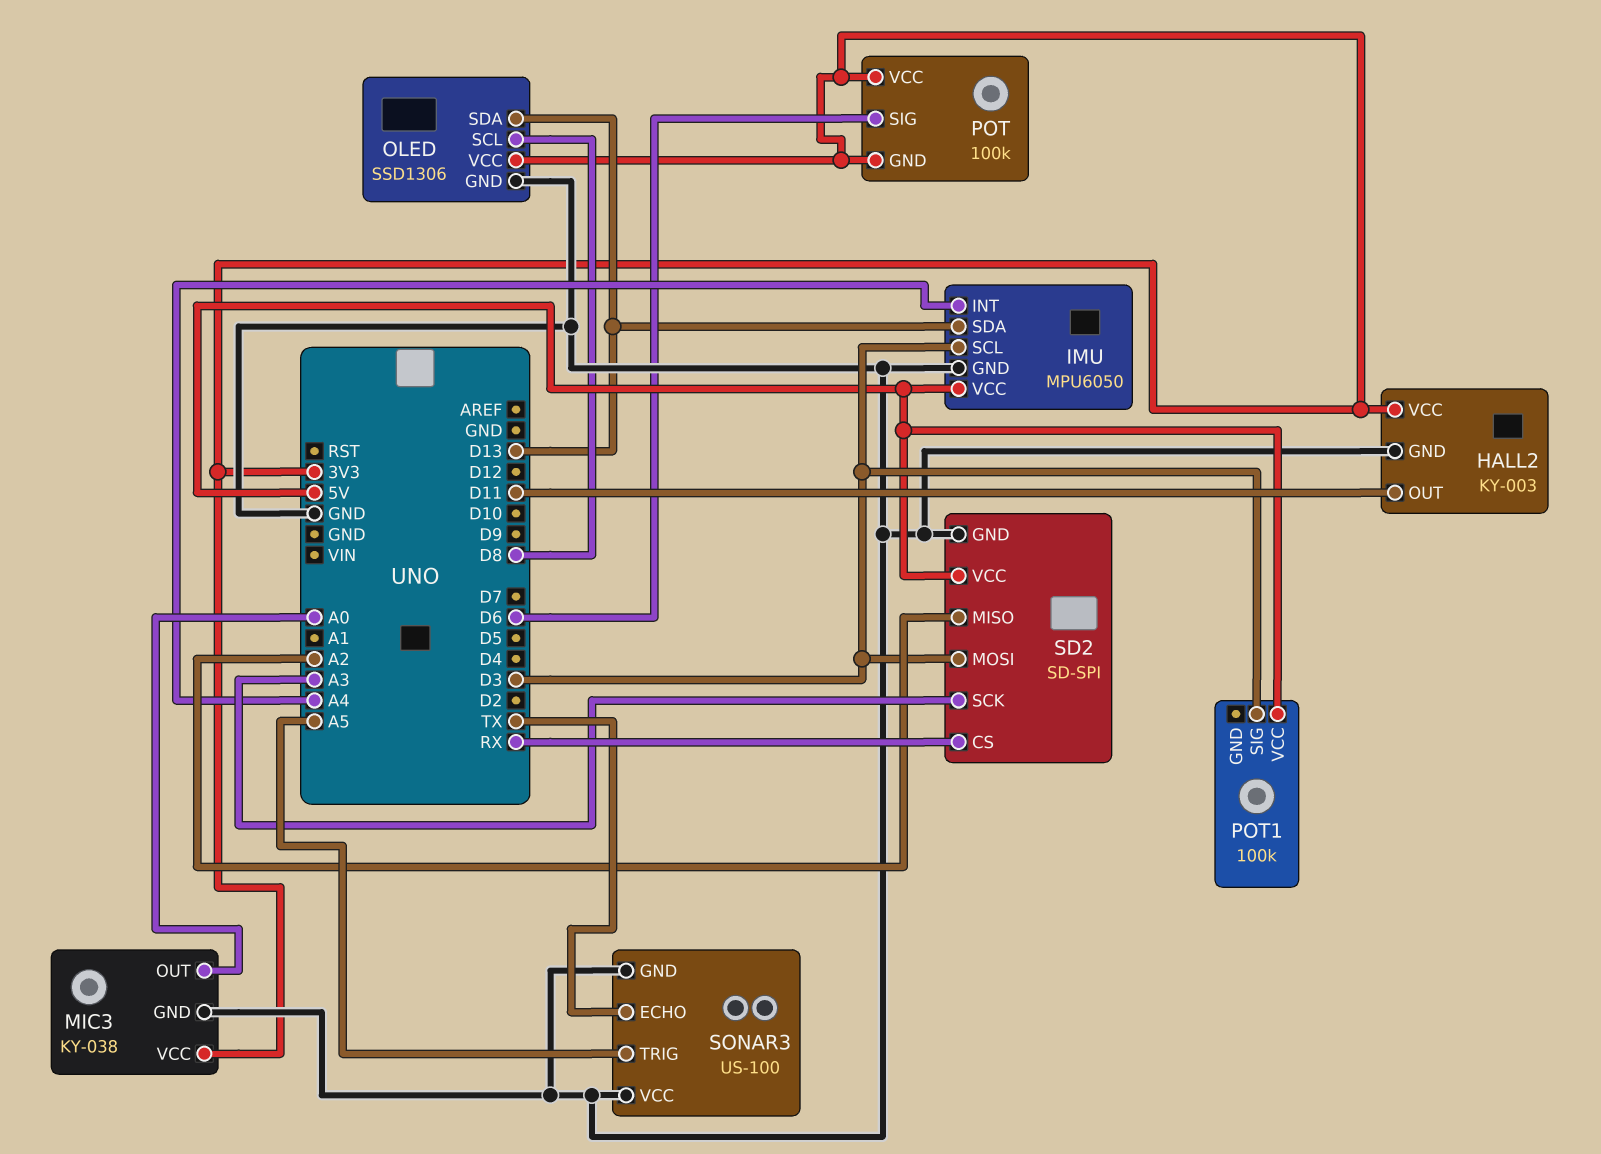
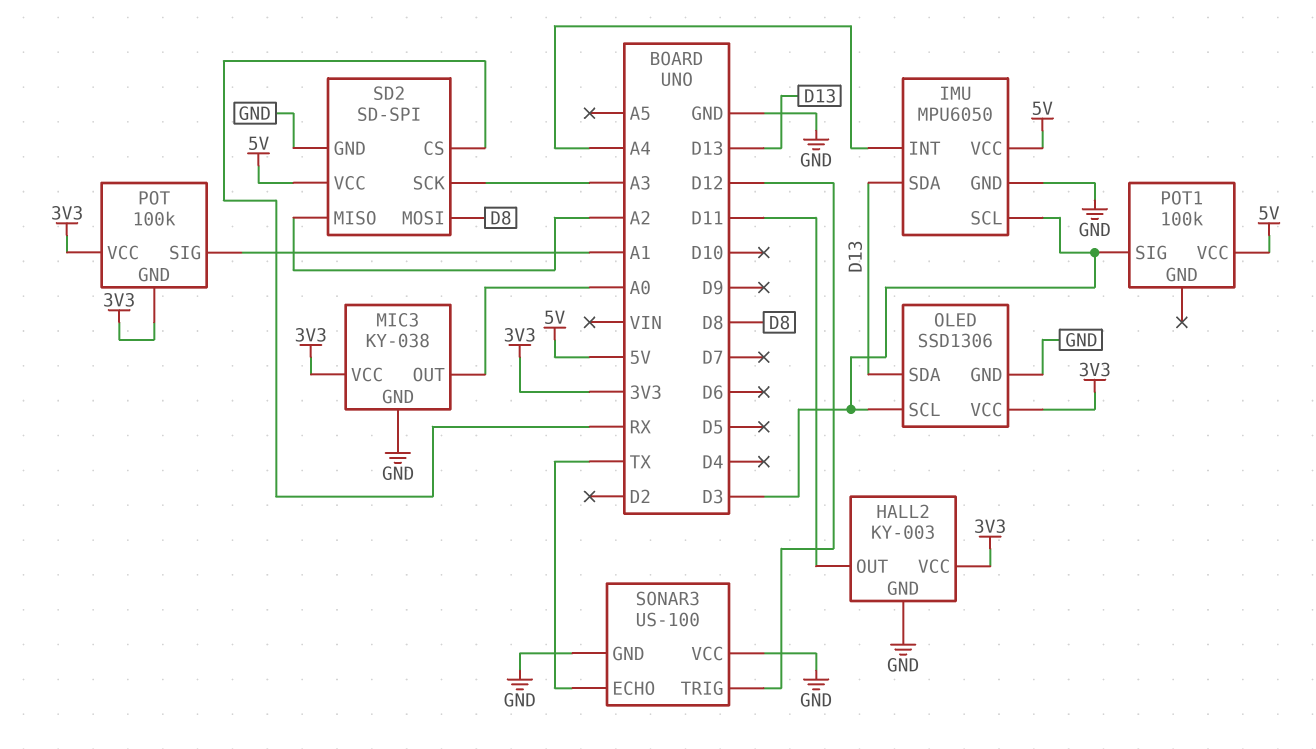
OLED pin SCL: D8 -> D3
POT pin SIG: D6 -> A1
SD2 pin MOSI: D3 -> D8
SONAR3 pin TRIG: A5 -> D12

